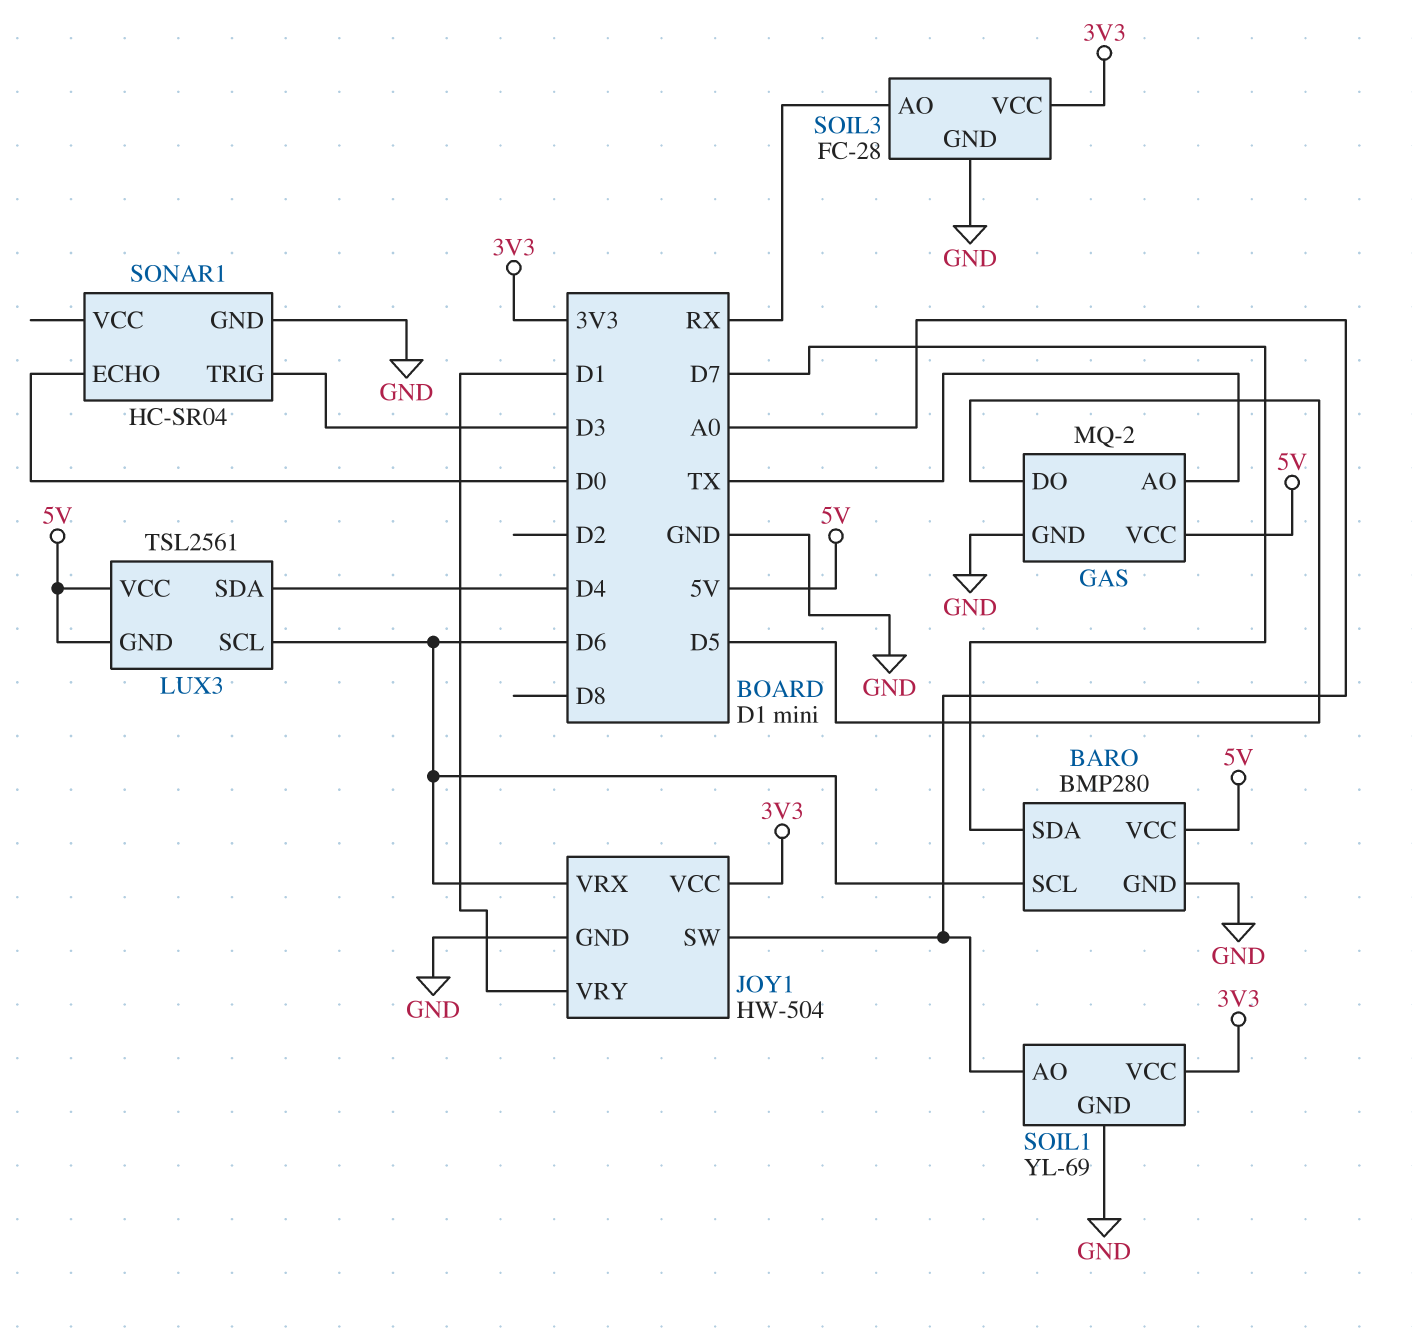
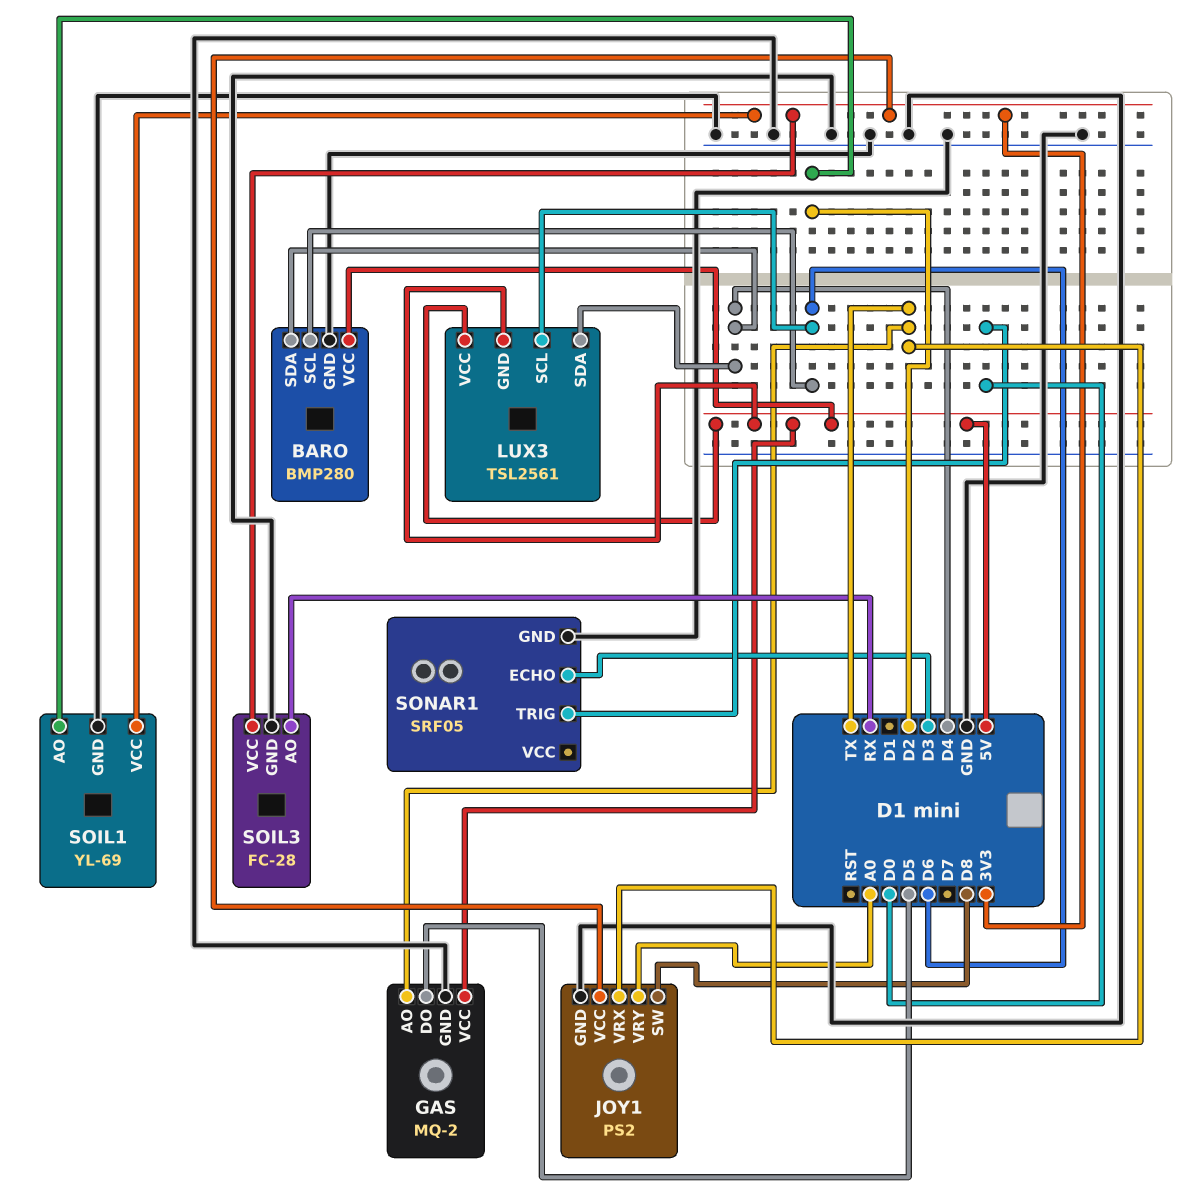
BARO pin SDA: D7 -> D4
JOY1: HW-504 -> PS2
JOY1 pin SW: A0 -> D8
JOY1 pin VRX: D6 -> TX
JOY1 pin VRY: D1 -> A0
SOIL1 pin AO: A0 -> D2
SONAR1: HC-SR04 -> SRF05
SONAR1 pin ECHO: D0 -> D3
SONAR1 pin TRIG: D3 -> D0

